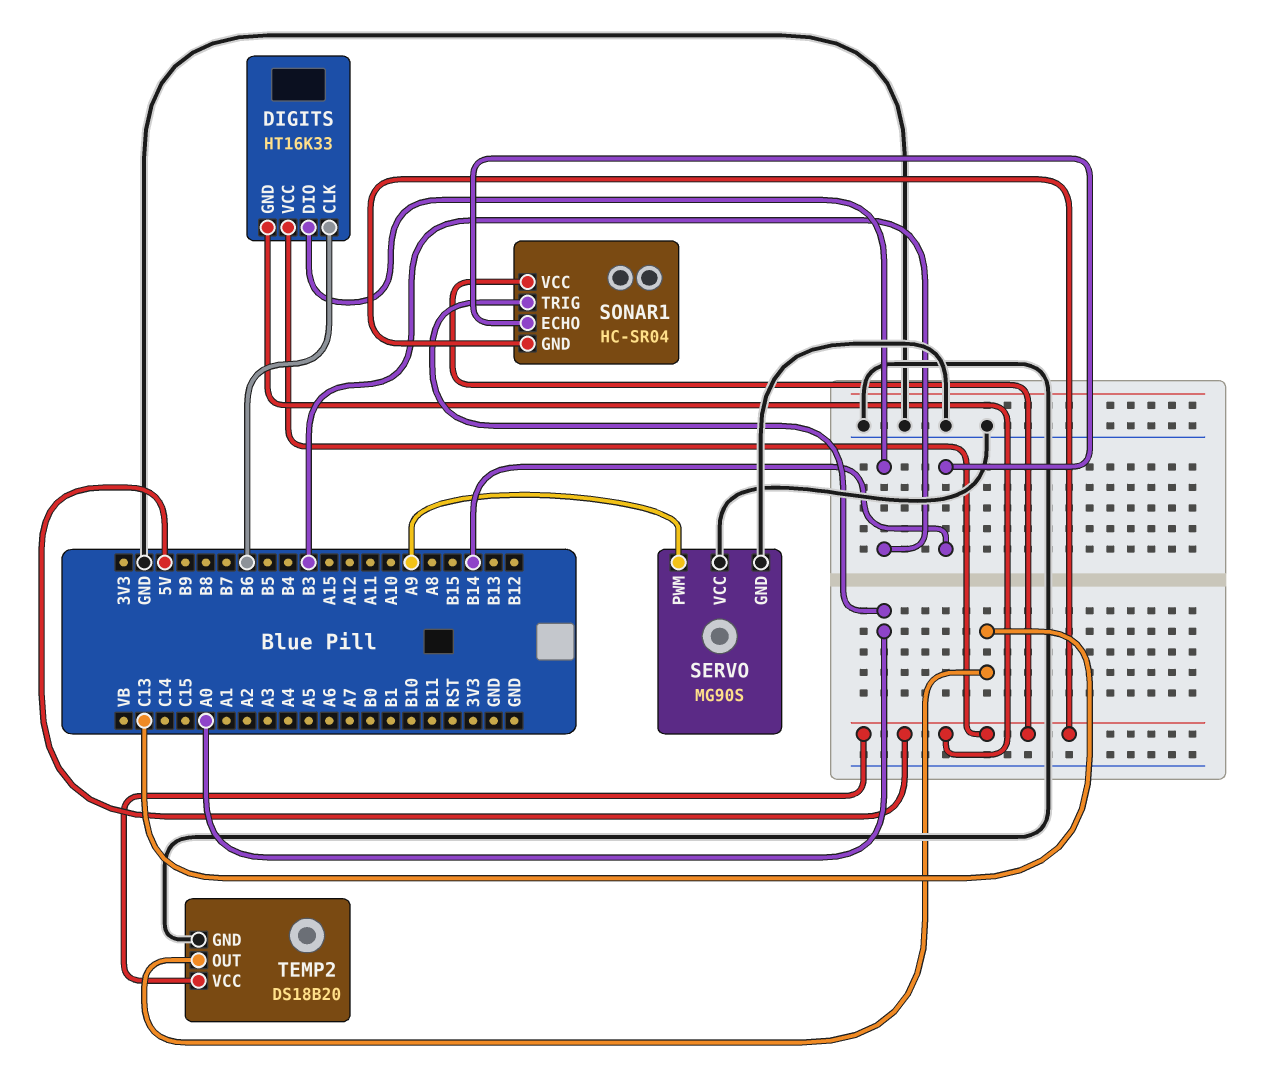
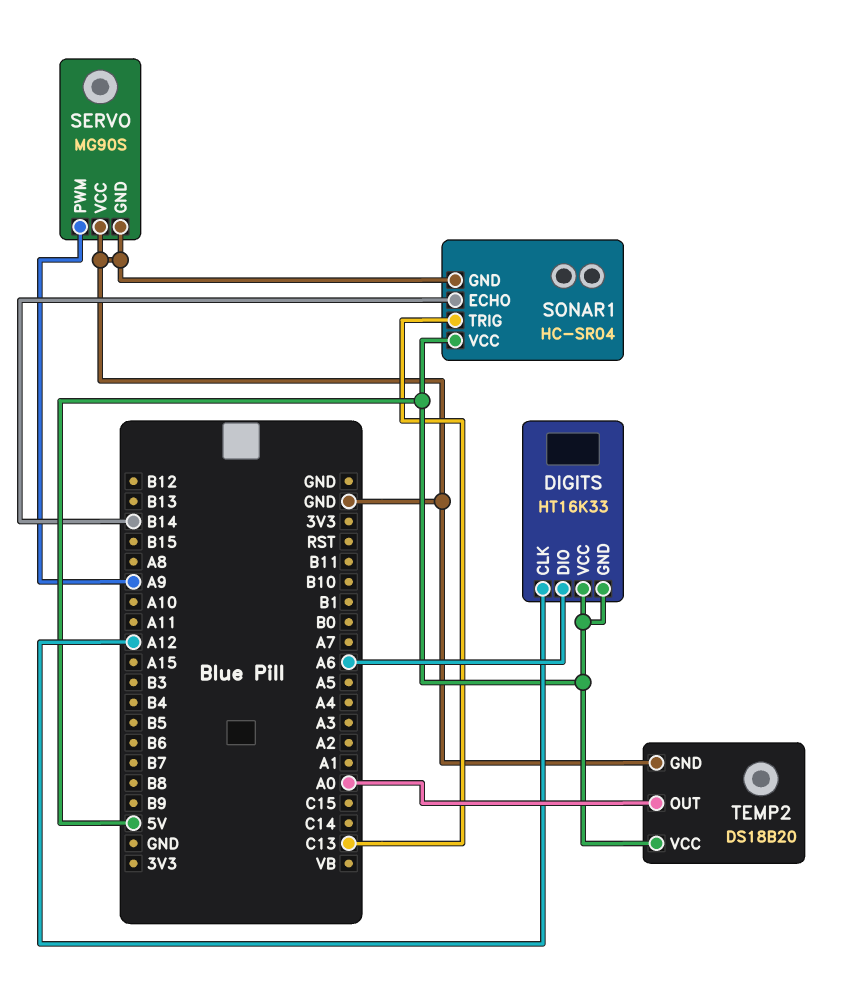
DIGITS pin CLK: B6 -> A12
DIGITS pin DIO: B3 -> A6
SONAR1 pin GND: 5V -> GND
SONAR1 pin TRIG: A0 -> C13
TEMP2 pin OUT: C13 -> A0

